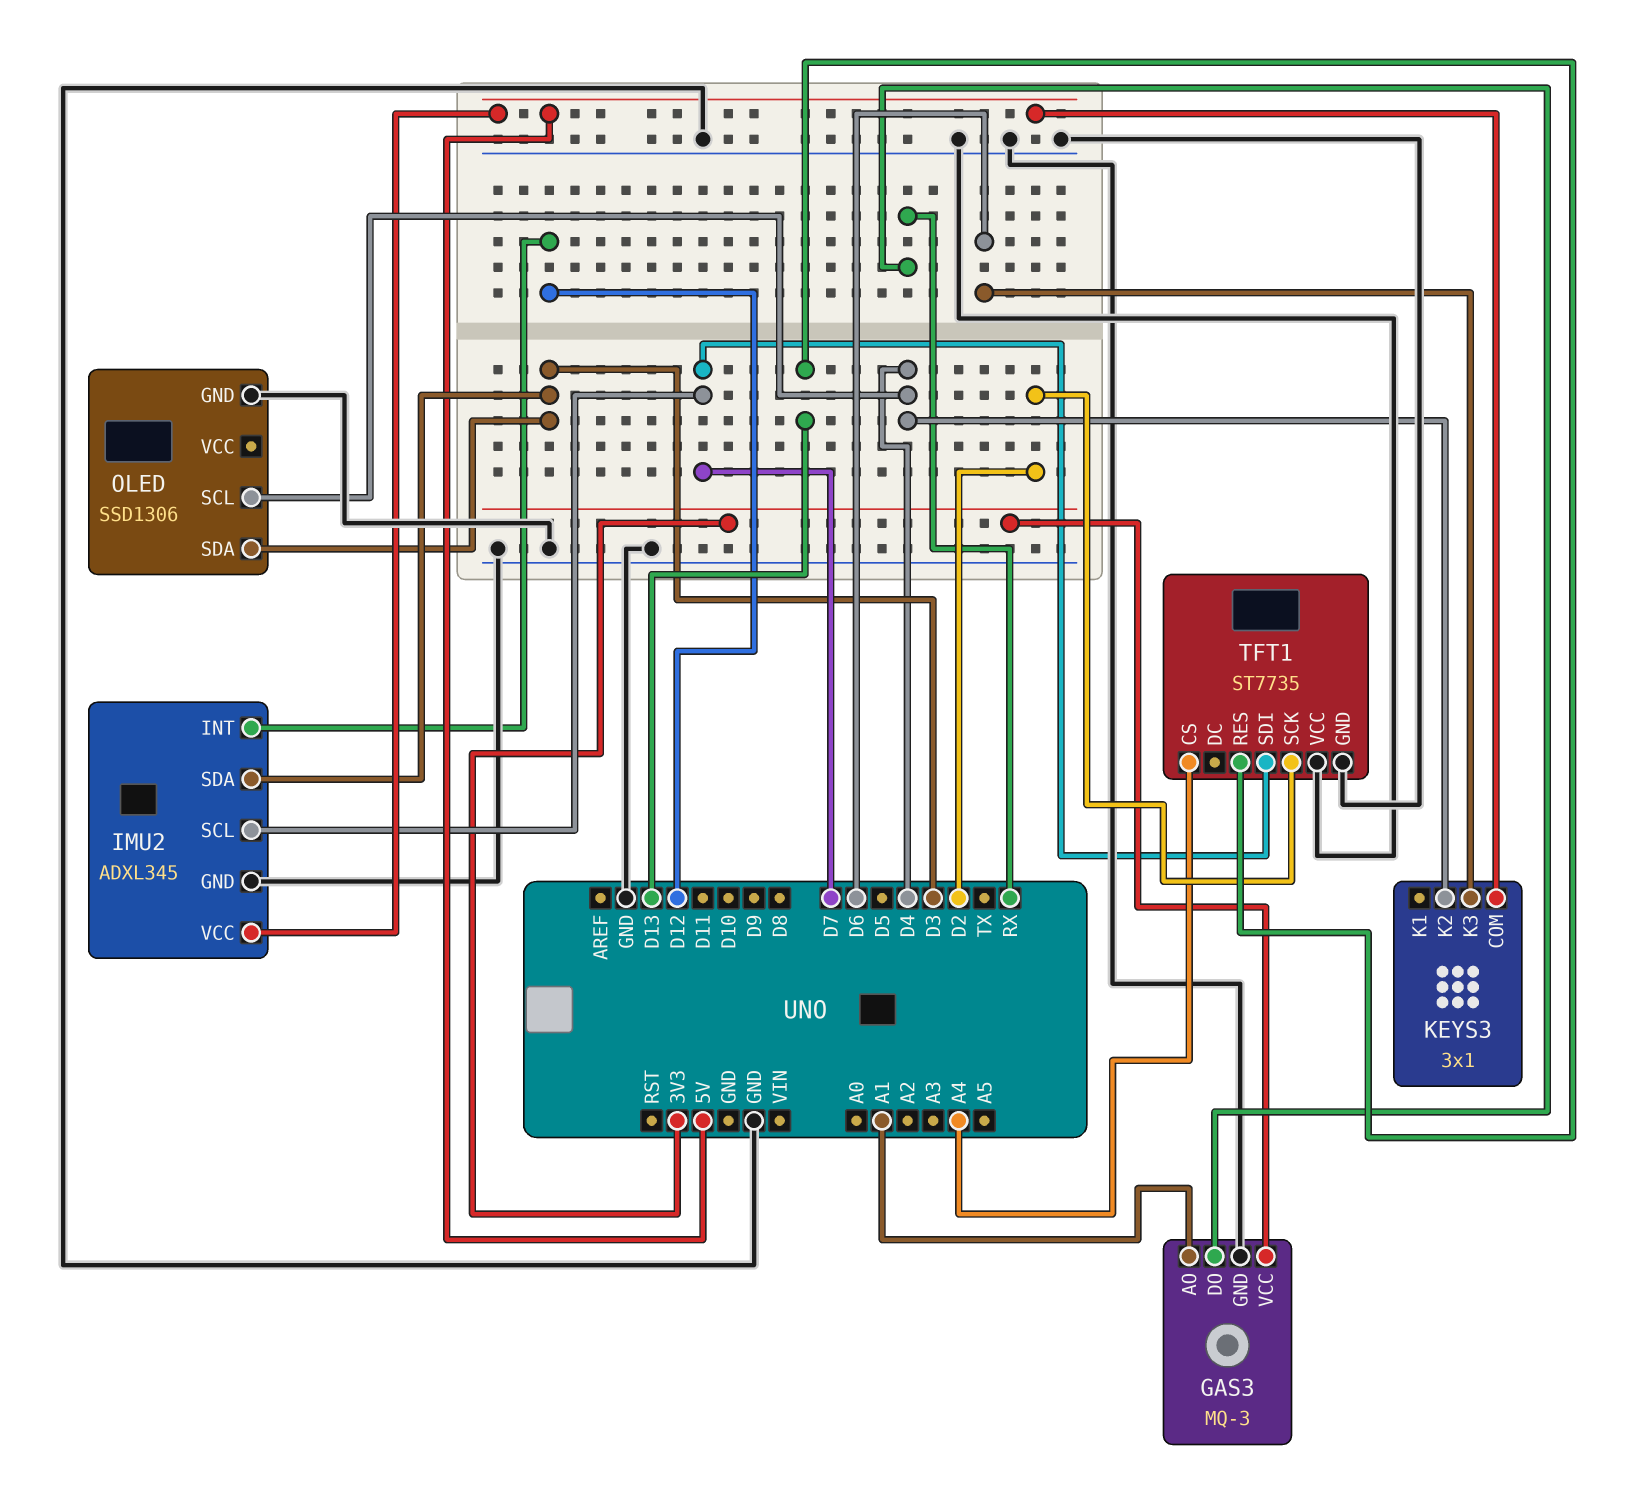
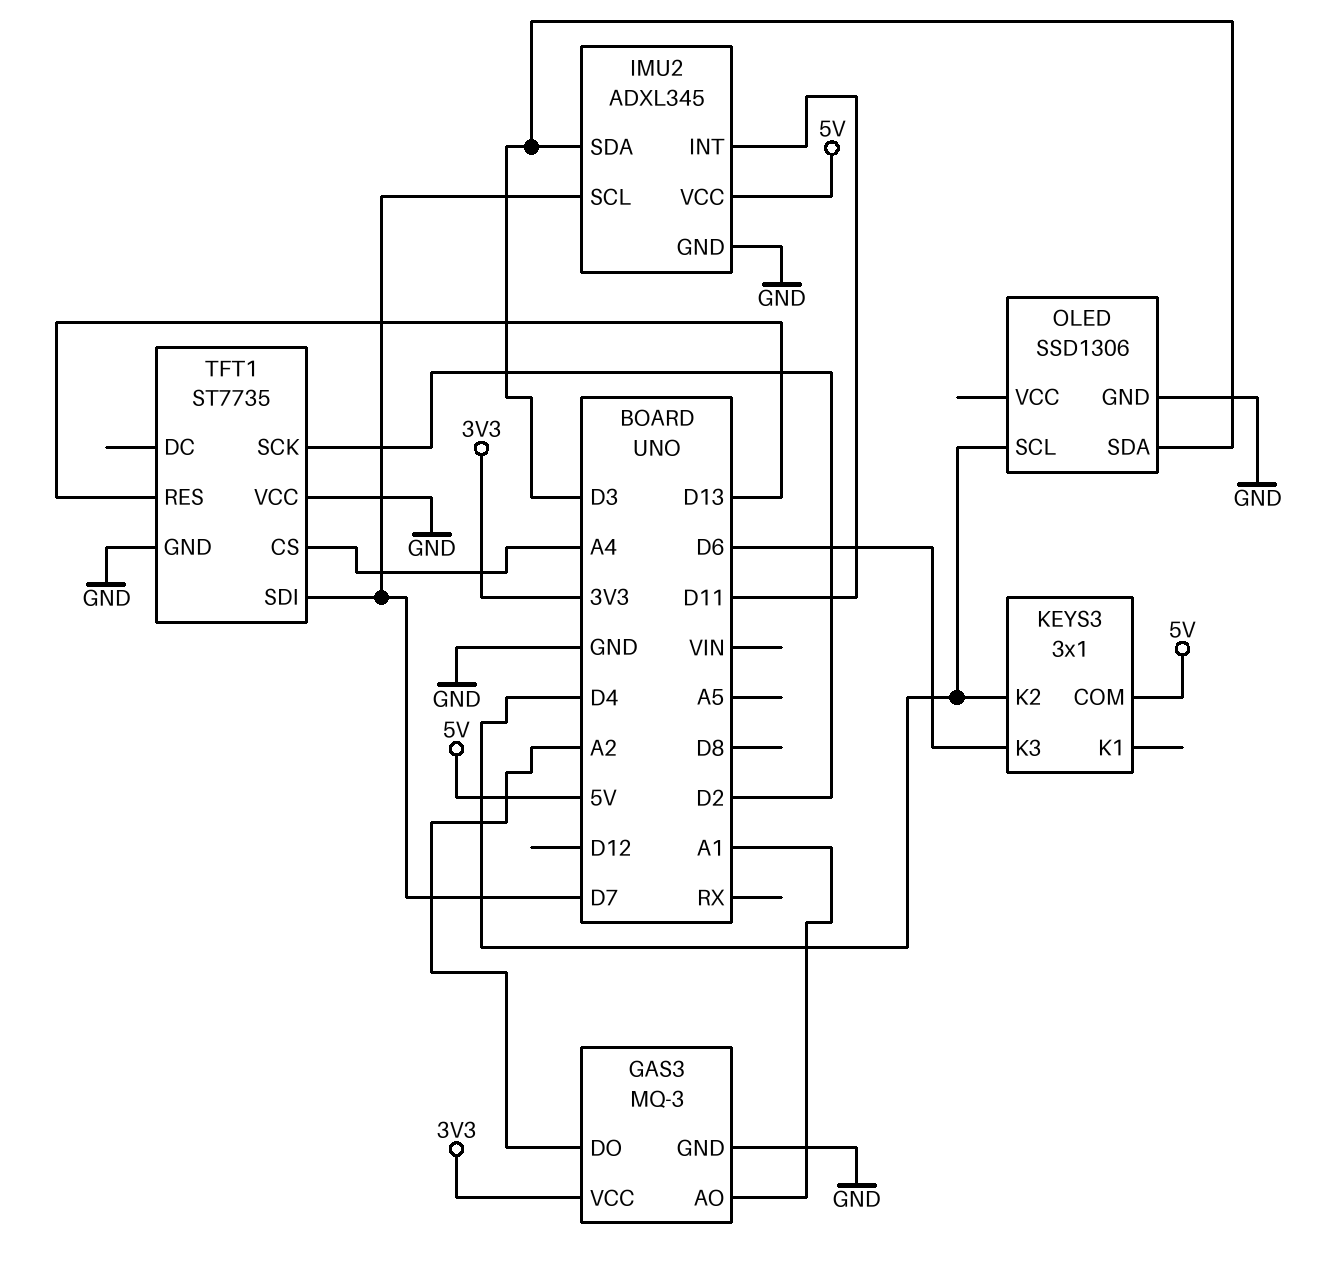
GAS3 pin DO: RX -> A2
IMU2 pin INT: D12 -> D11

